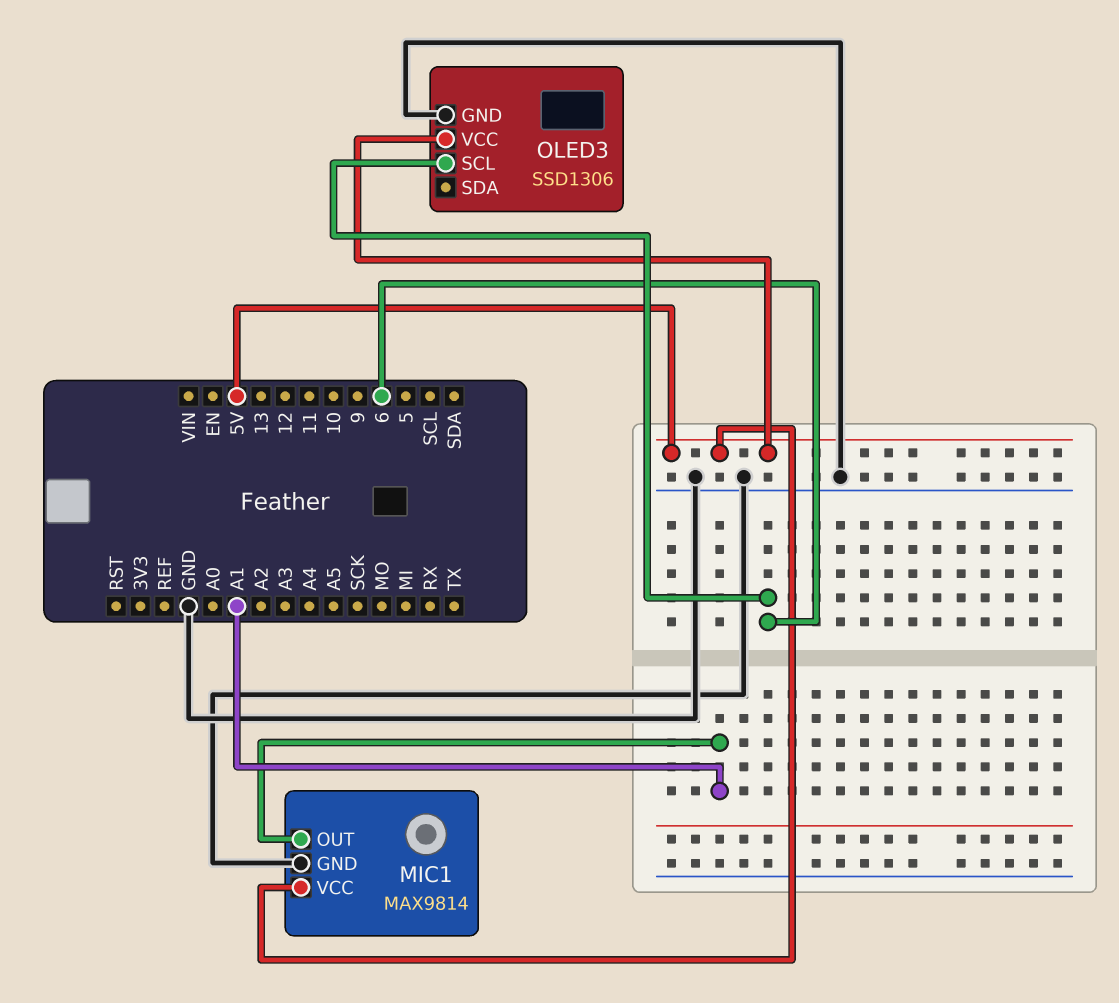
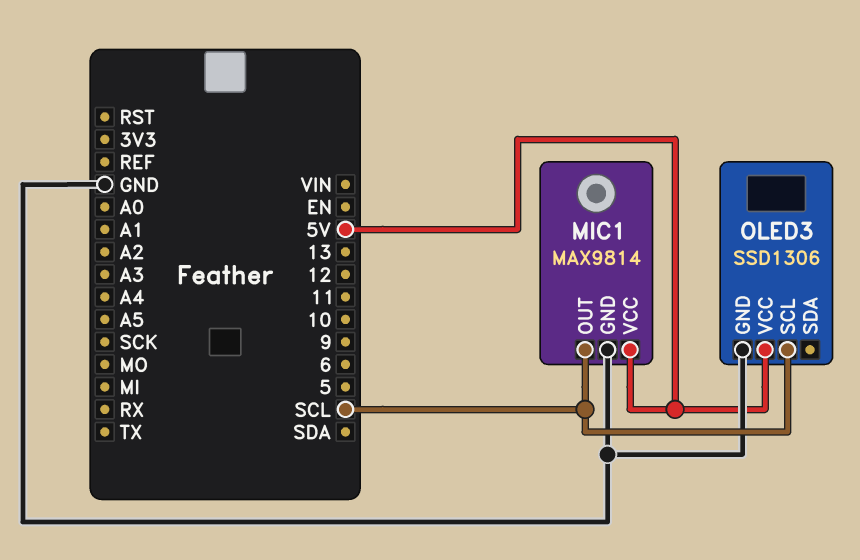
MIC1 pin OUT: A1 -> SCL
OLED3 pin SCL: 6 -> SCL

